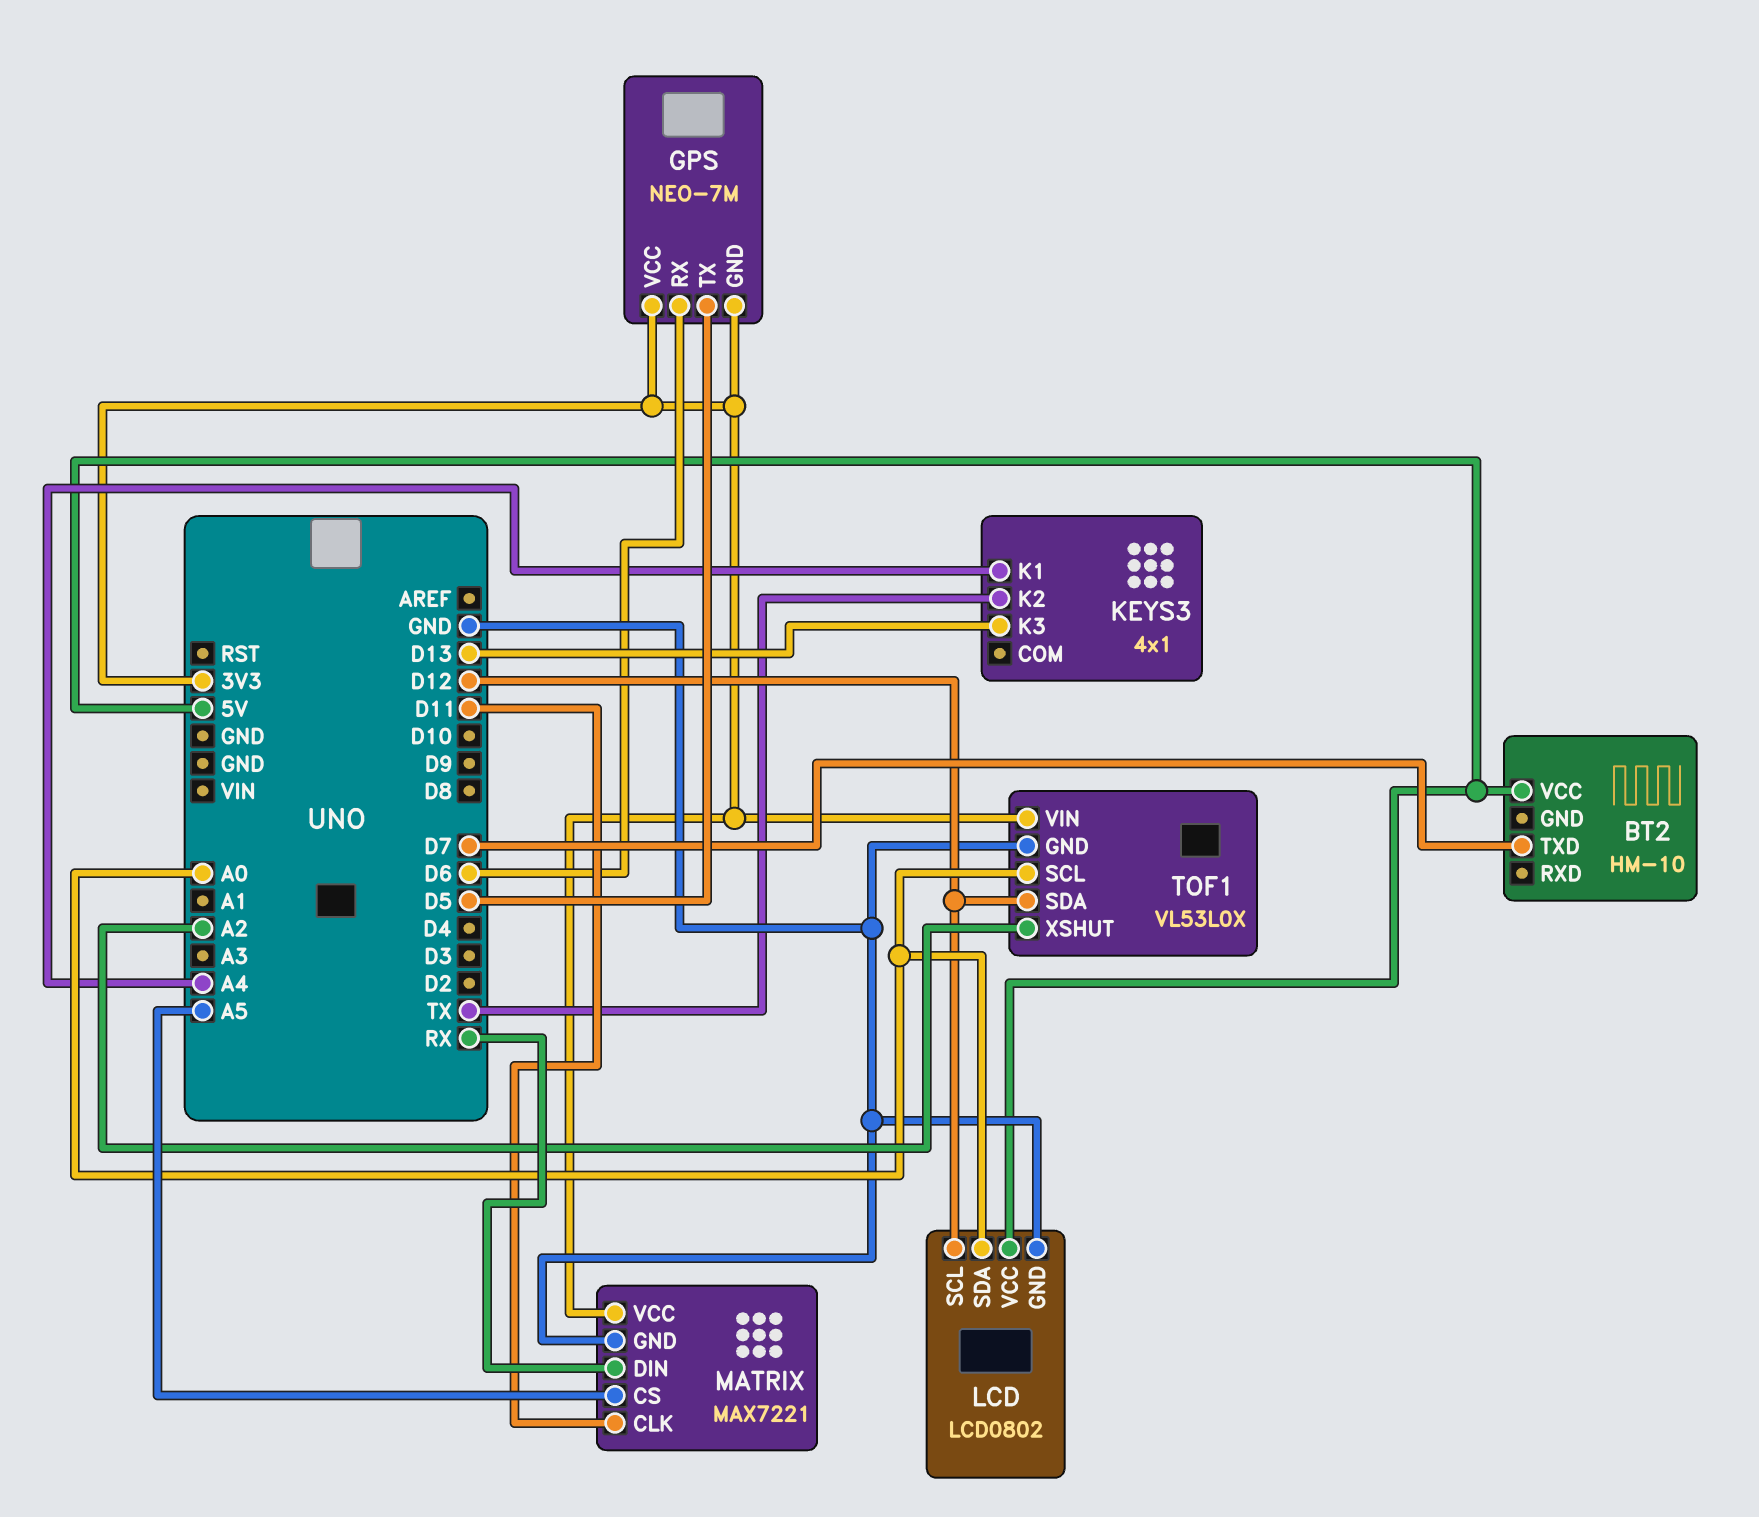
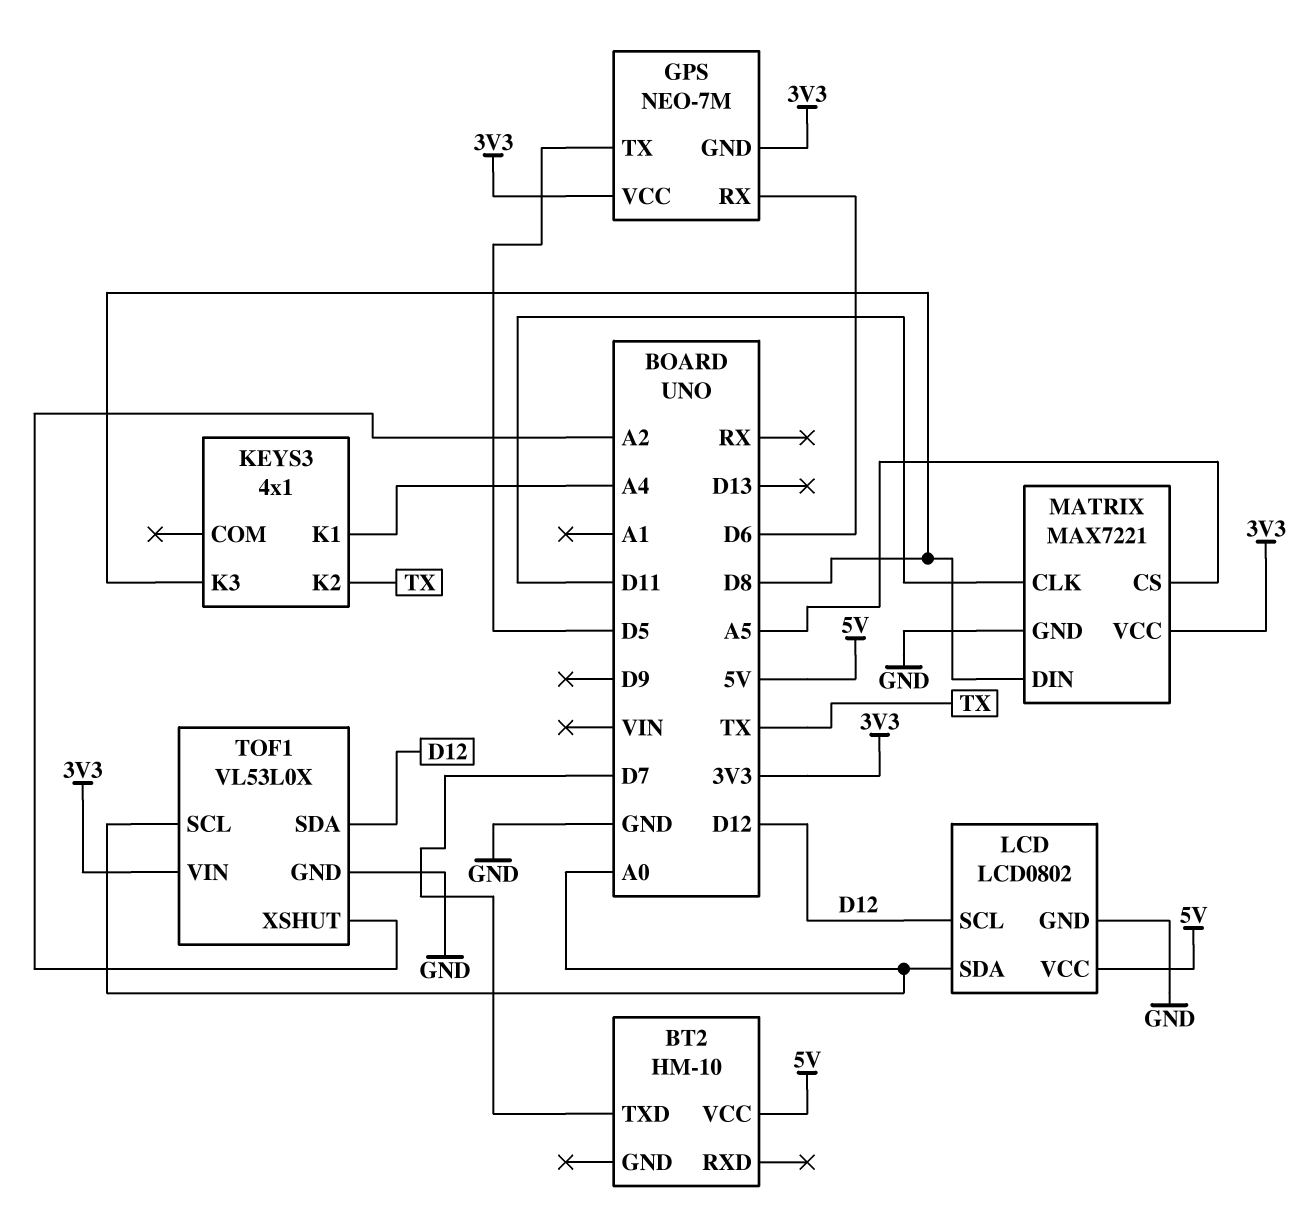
KEYS3 pin K3: D13 -> D8
MATRIX pin DIN: RX -> D8

